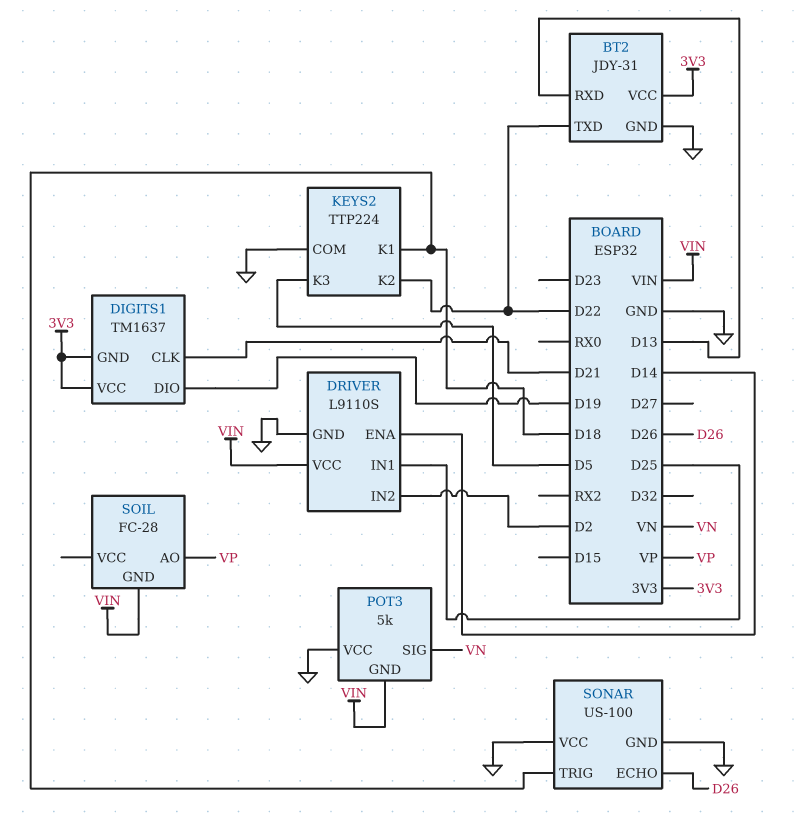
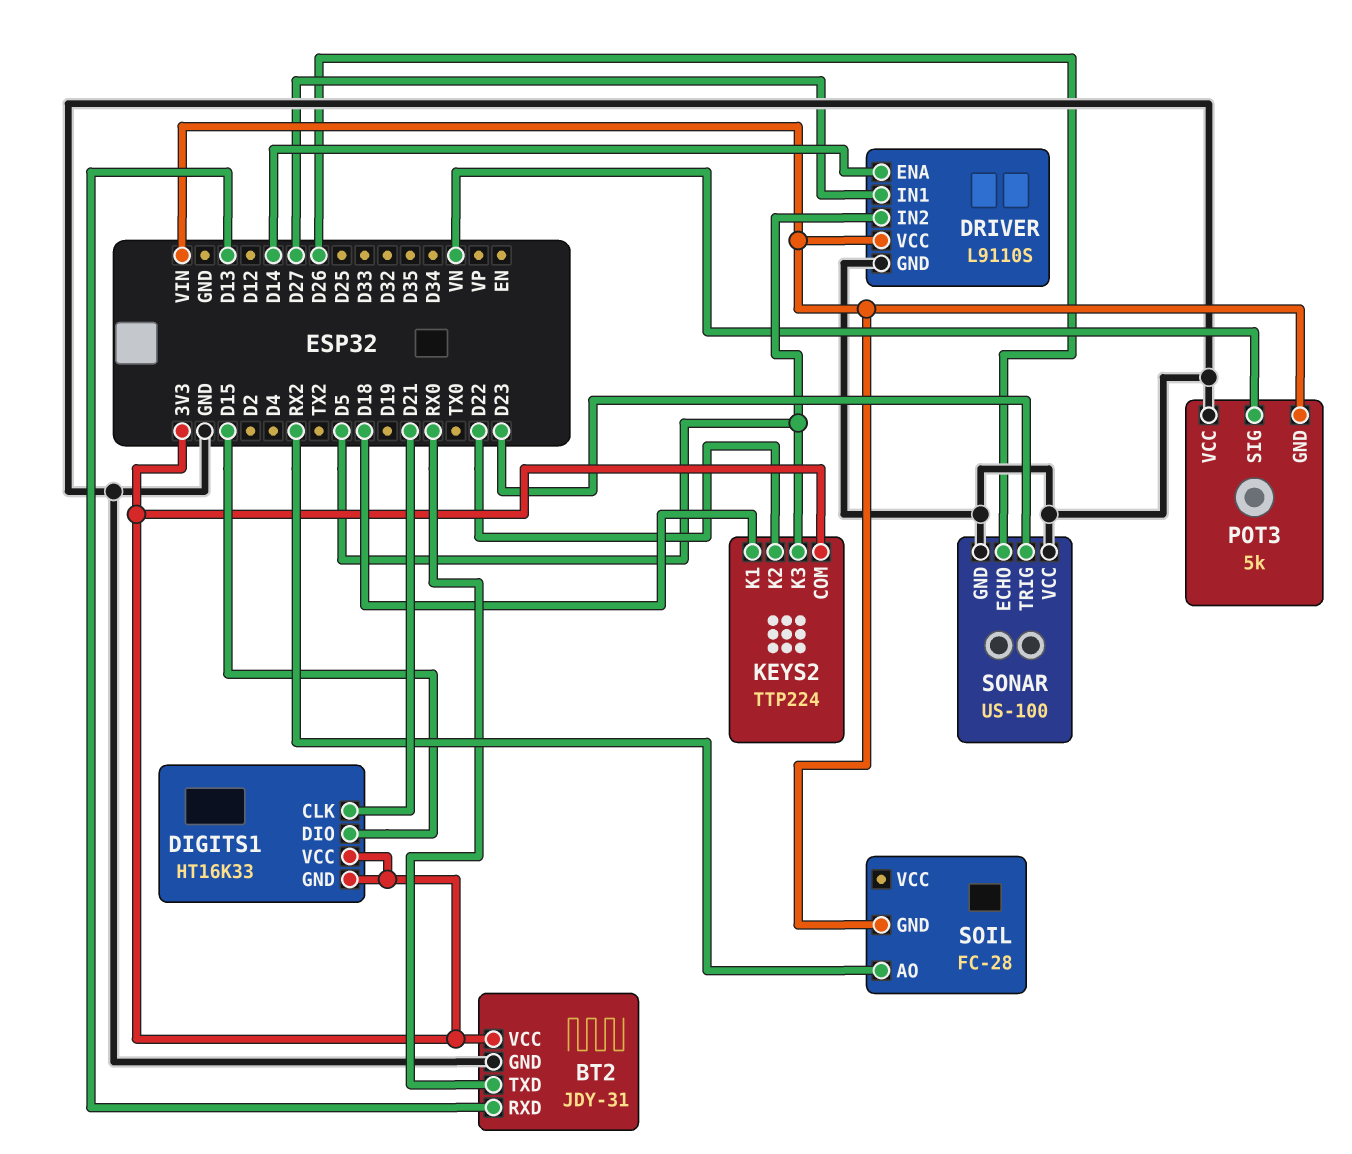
BT2 pin TXD: D22 -> RX0
DIGITS1: TM1637 -> HT16K33
DIGITS1 pin DIO: D19 -> D15
DRIVER pin IN1: D25 -> D27
DRIVER pin IN2: D2 -> D5
KEYS2 pin COM: GND -> 3V3
SOIL pin AO: VP -> RX2
SONAR pin TRIG: D18 -> D23

